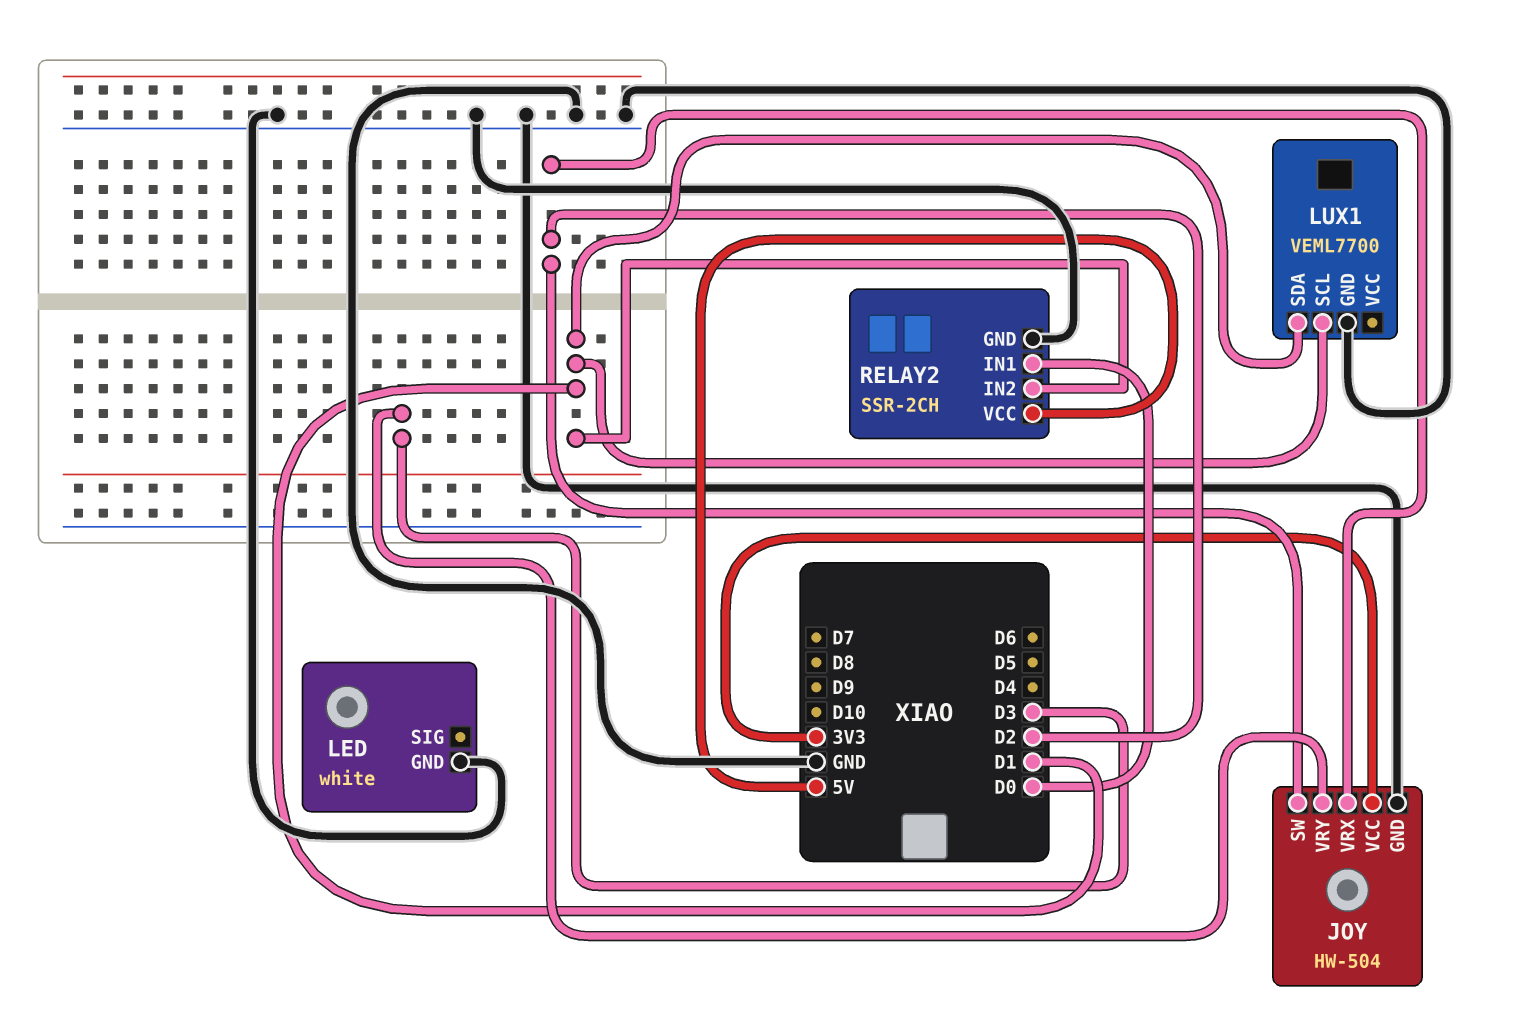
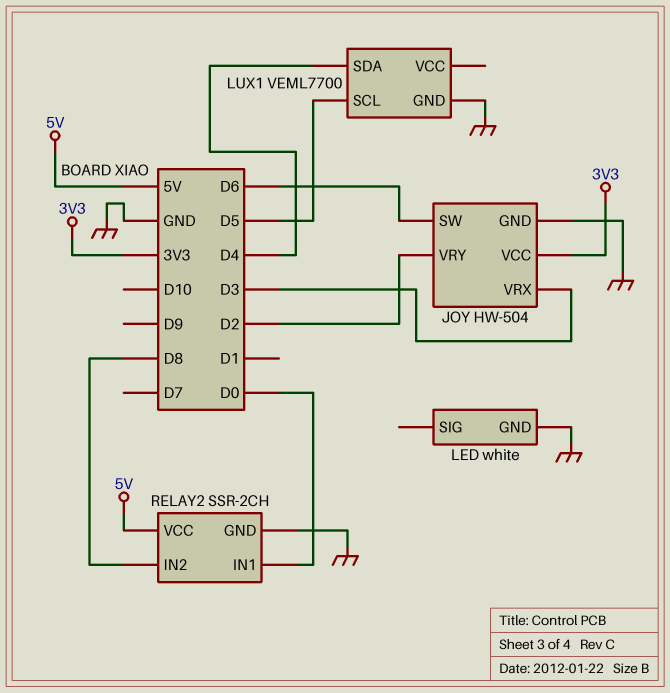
JOY pin SW: D2 -> D6
JOY pin VRX: D2 -> D3
JOY pin VRY: D3 -> D2
LUX1 pin SCL: D1 -> D5
LUX1 pin SDA: D1 -> D4
RELAY2 pin IN2: D1 -> D8

